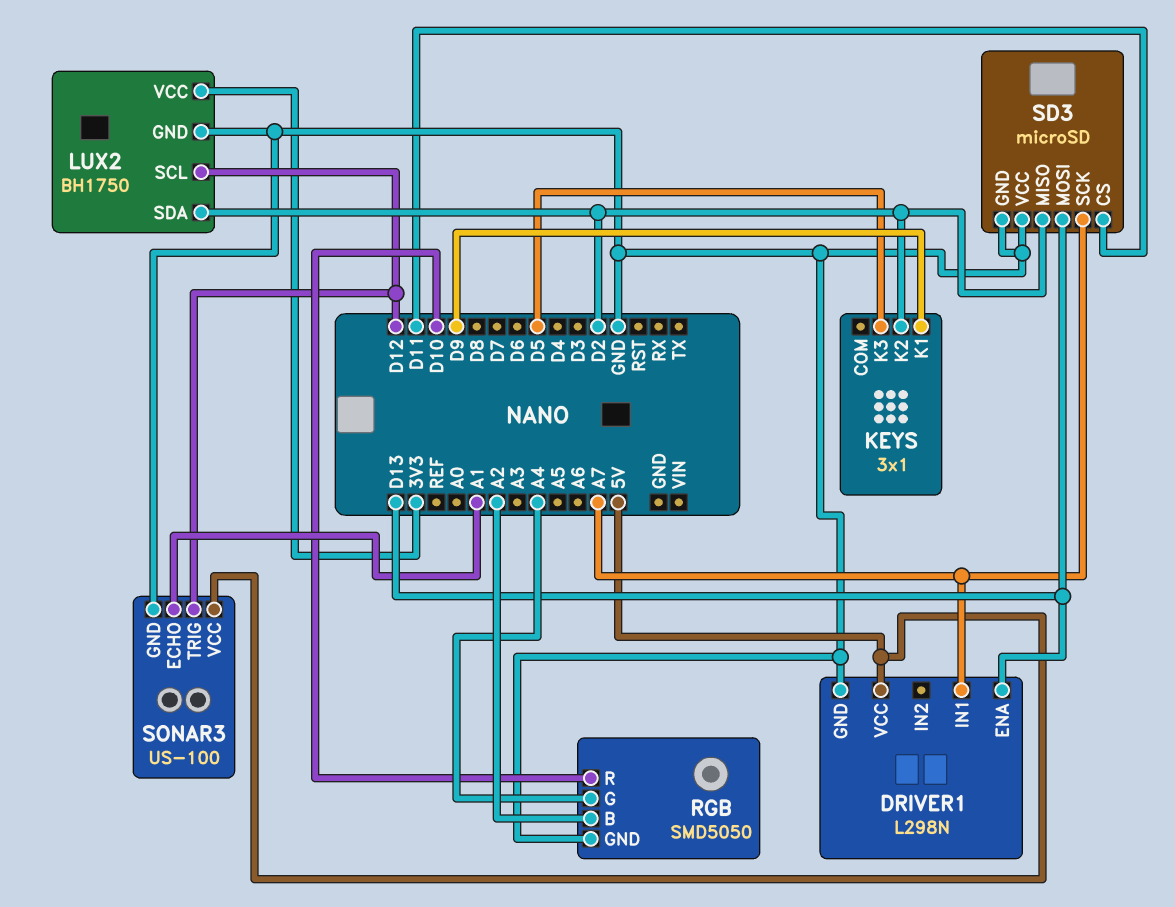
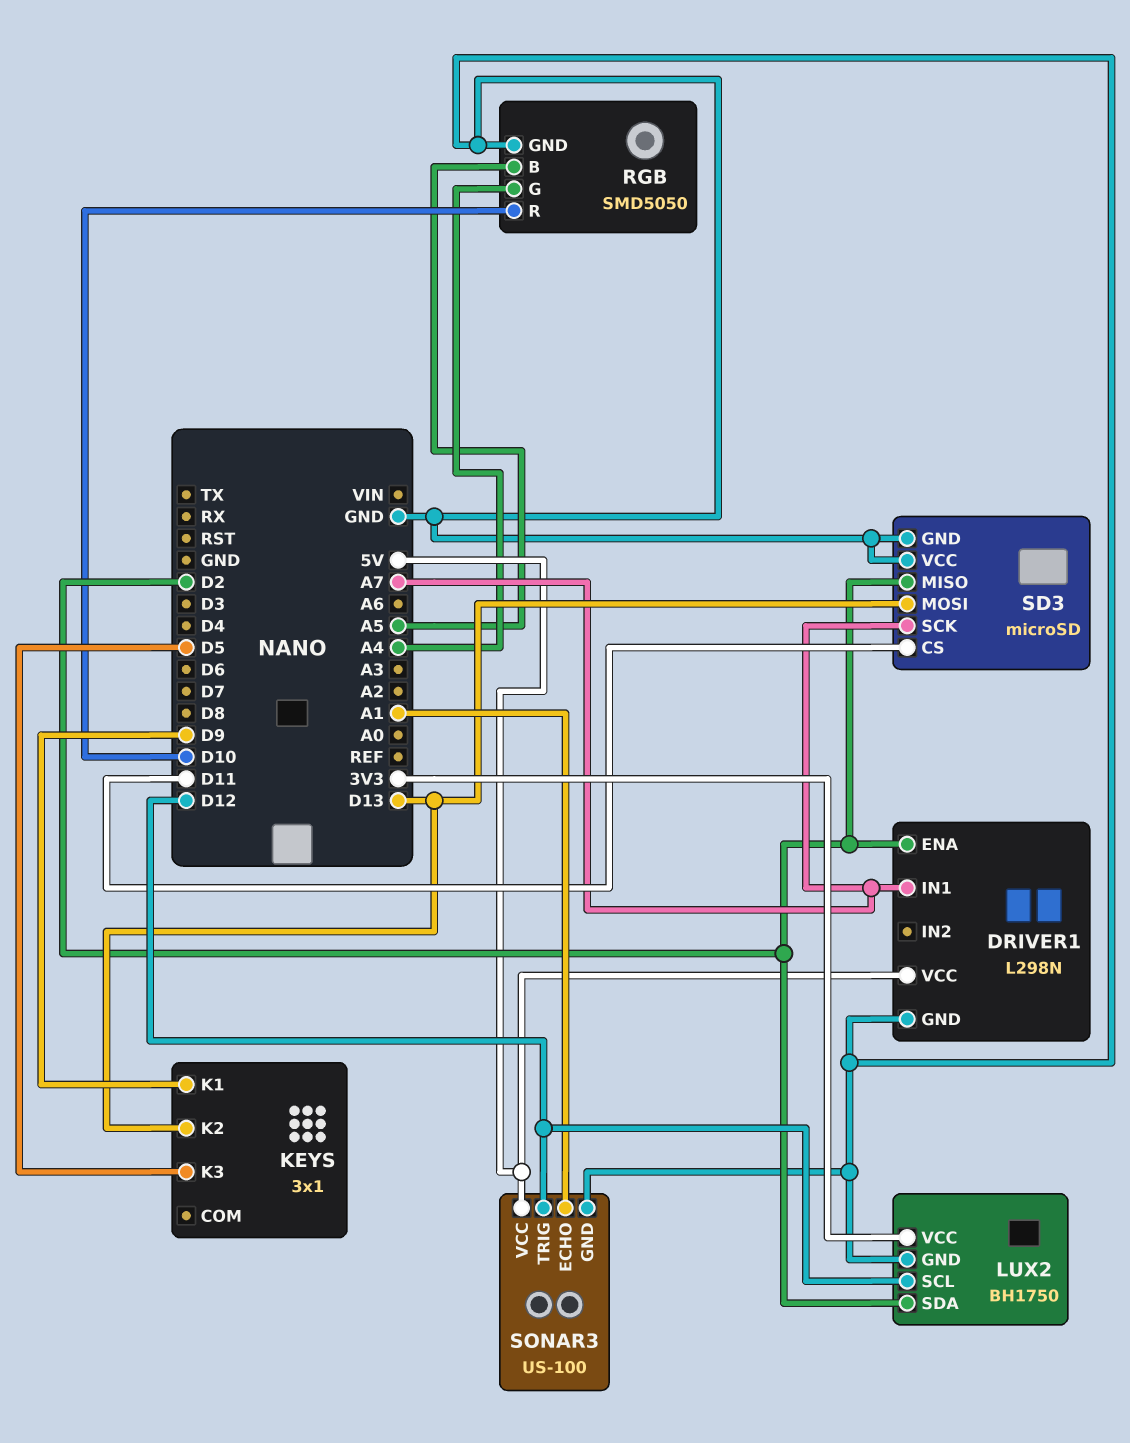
DRIVER1 pin ENA: D13 -> D2
KEYS pin K2: D2 -> D13
RGB pin B: A2 -> A5

